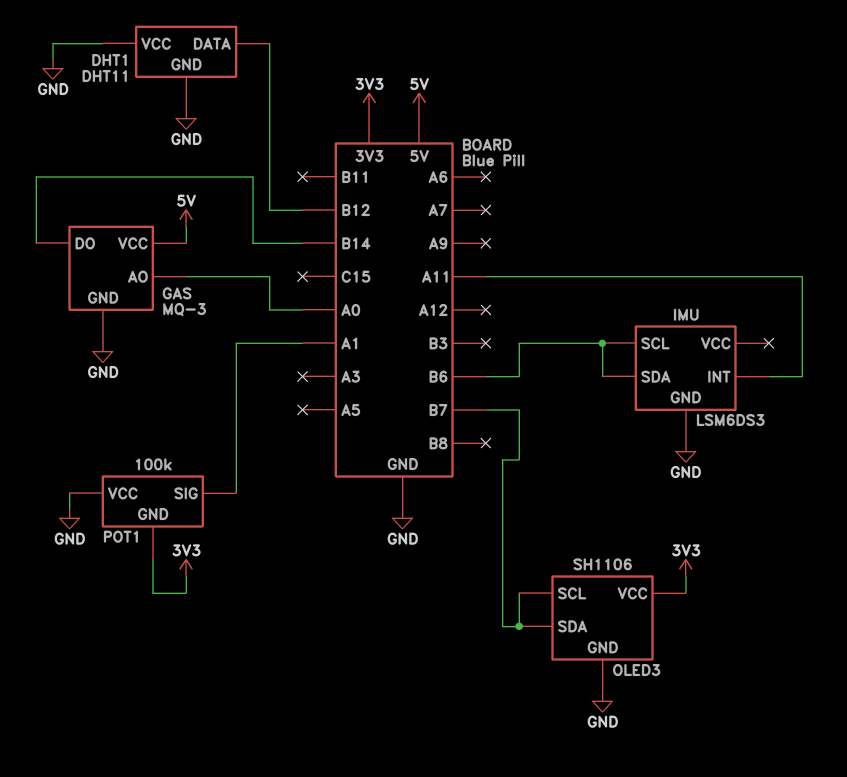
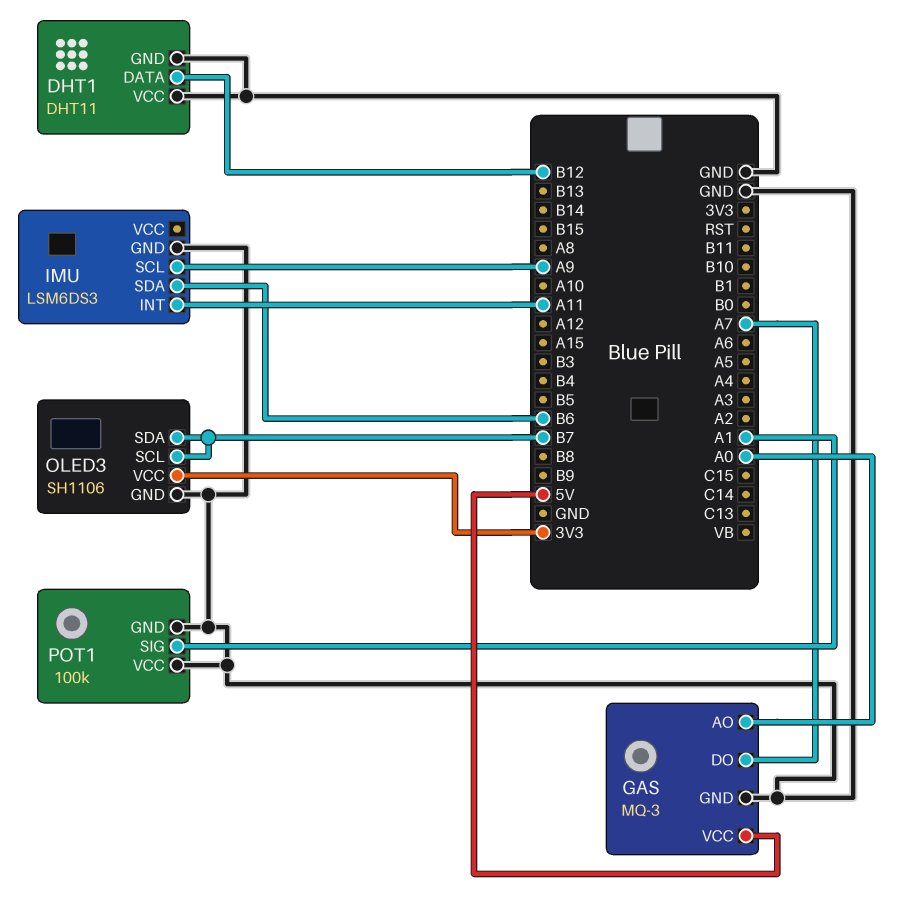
GAS pin DO: B14 -> A7
IMU pin SCL: B6 -> A9
POT1 pin GND: 3V3 -> GND

